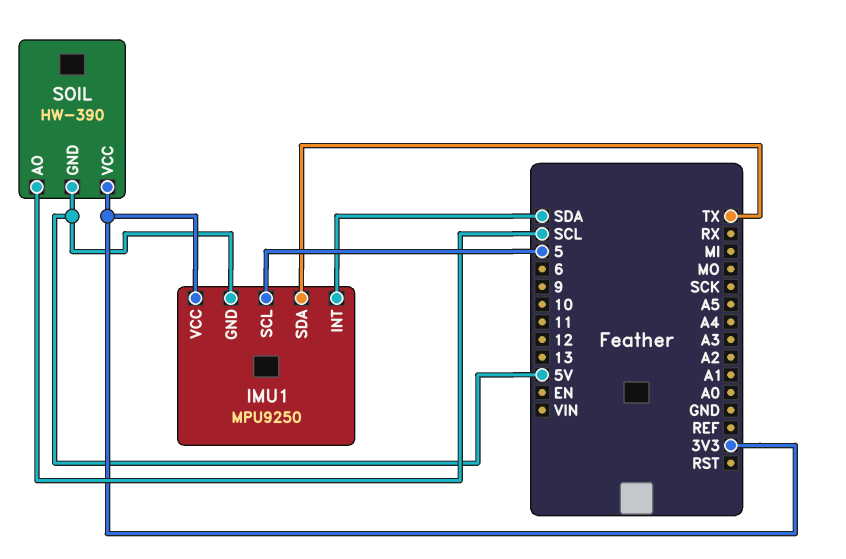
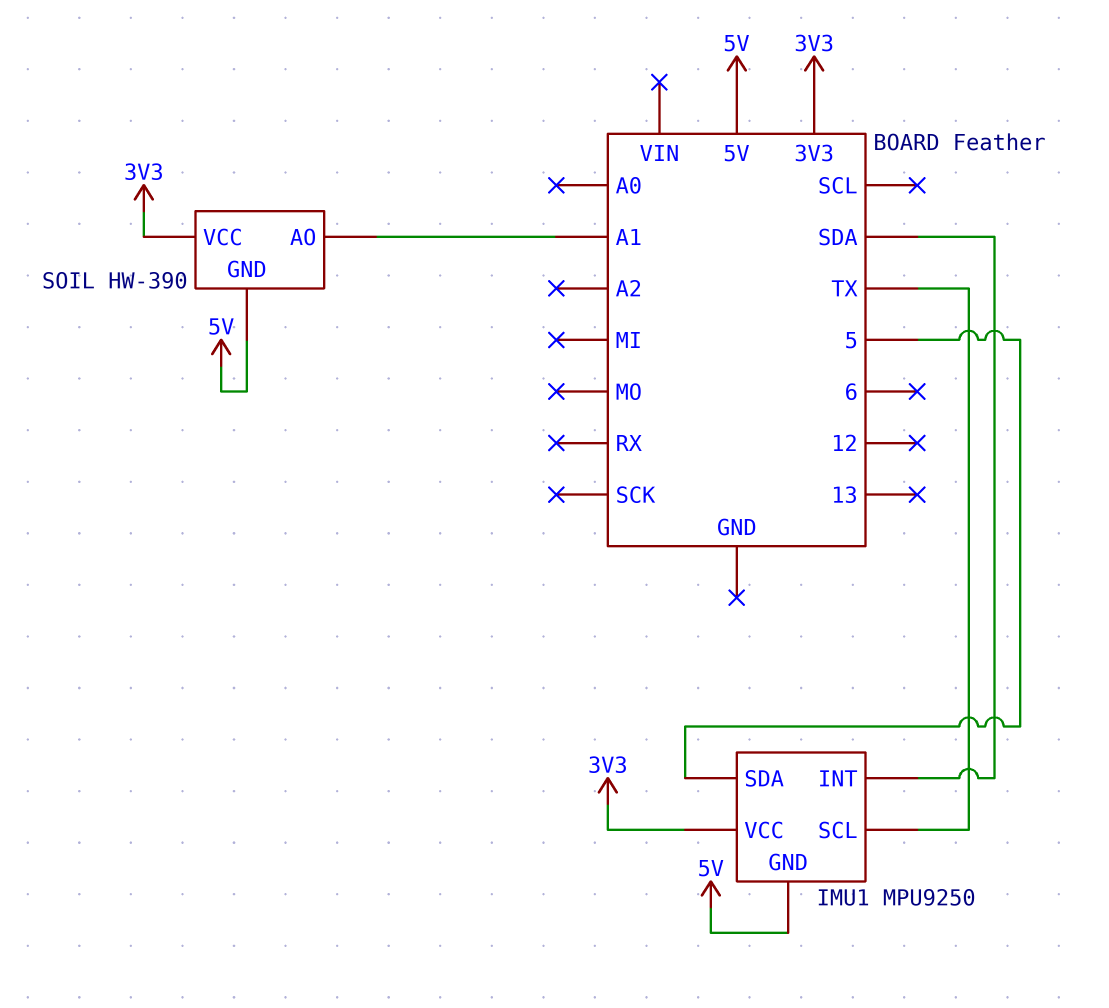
IMU1 pin SCL: 5 -> TX
IMU1 pin SDA: TX -> 5
SOIL pin AO: SCL -> A1

